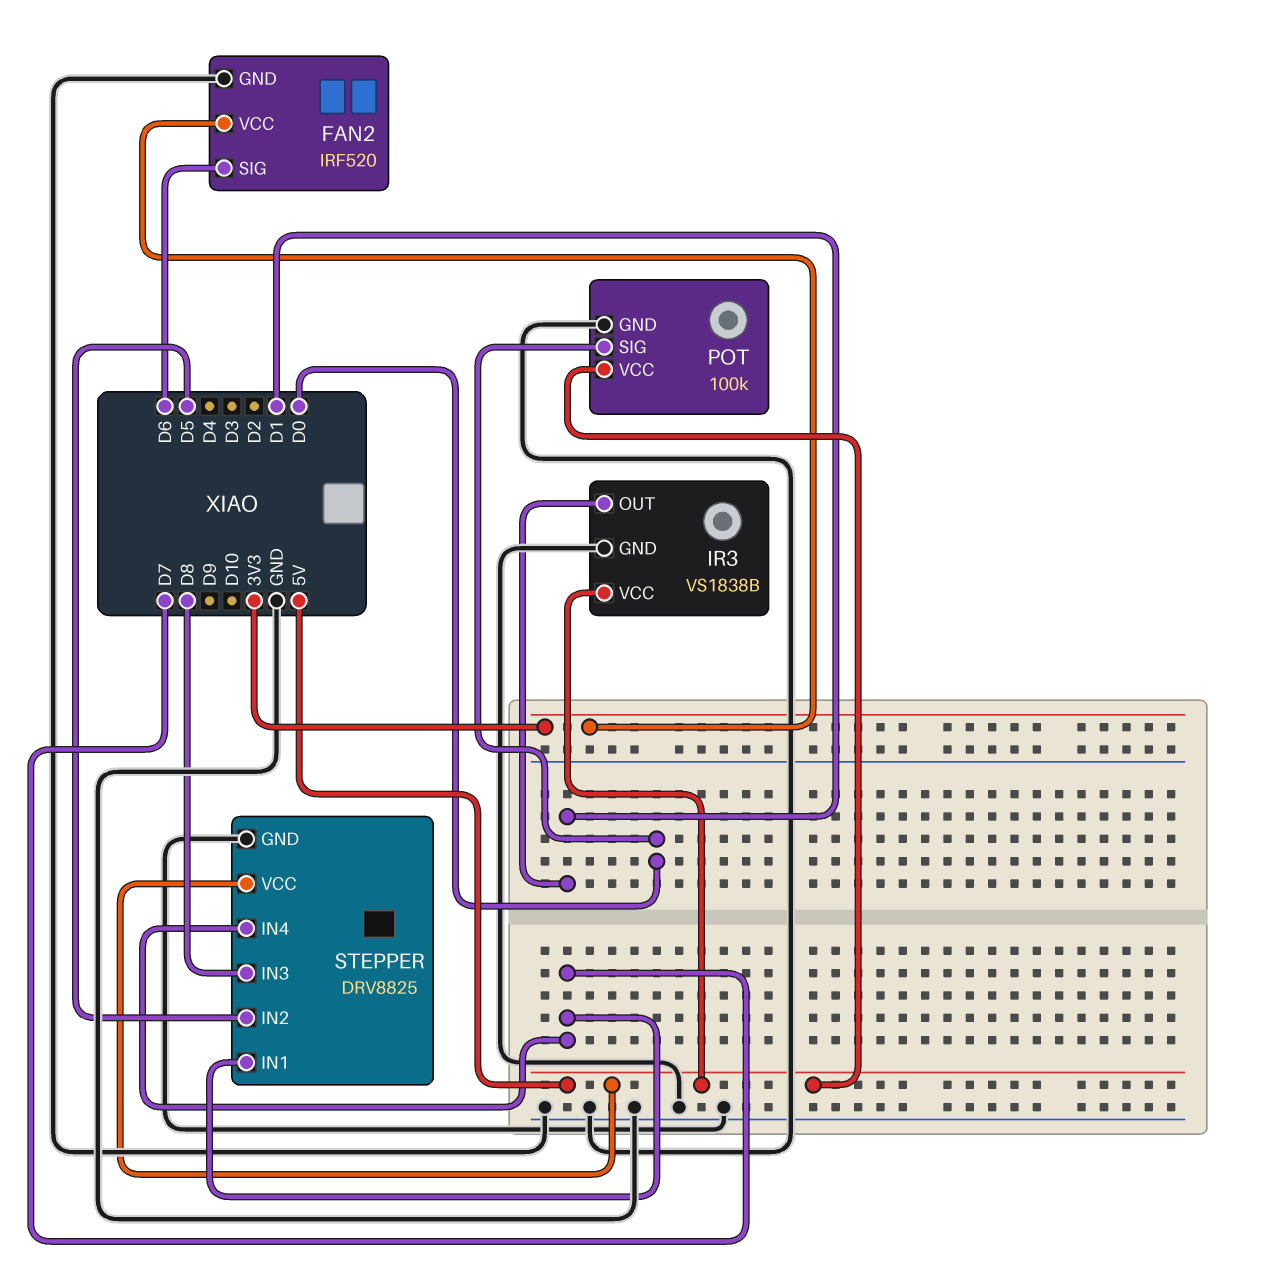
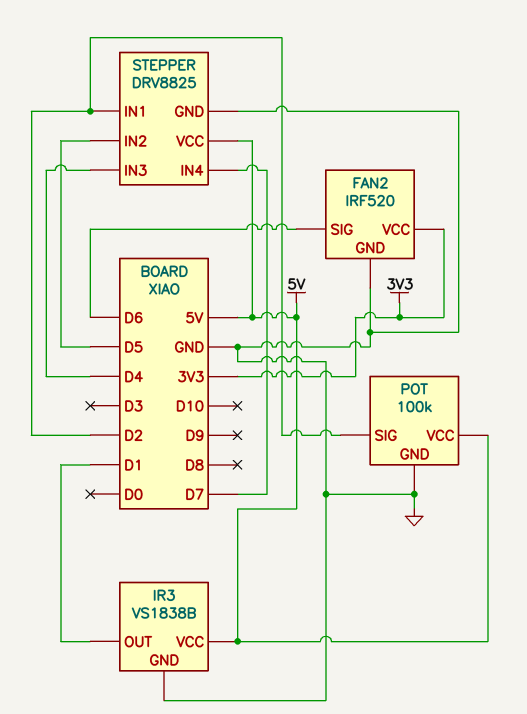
POT pin SIG: D0 -> D2
STEPPER pin IN1: D7 -> D2
STEPPER pin IN3: D8 -> D4

